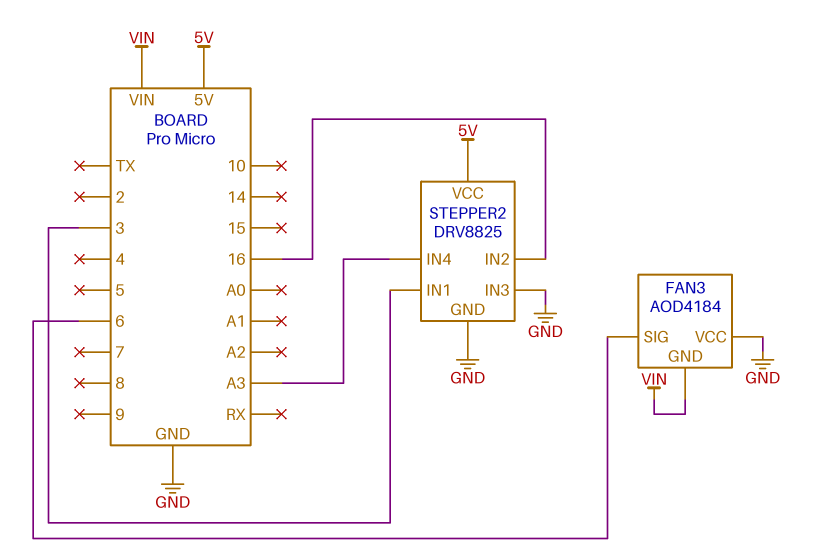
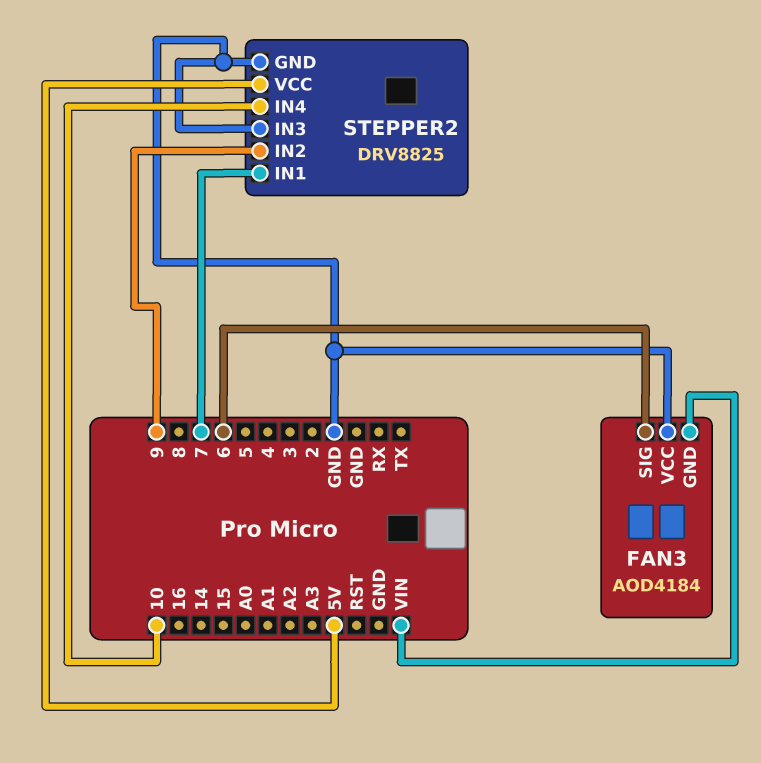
STEPPER2 pin IN1: 3 -> 7
STEPPER2 pin IN2: 16 -> 9
STEPPER2 pin IN4: A3 -> 10

